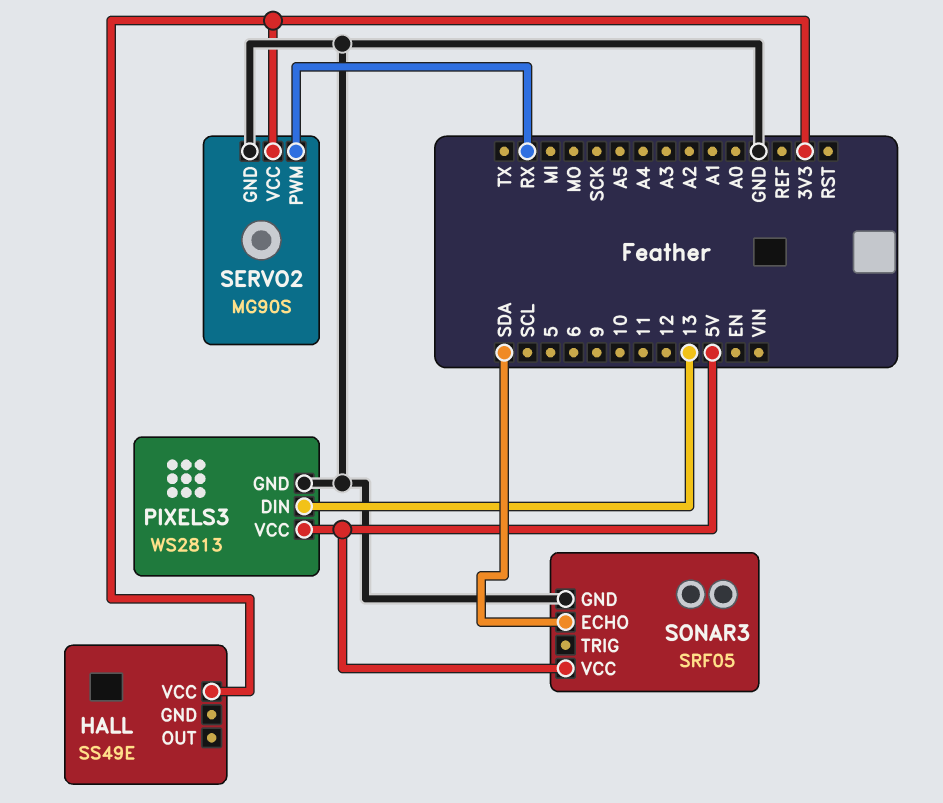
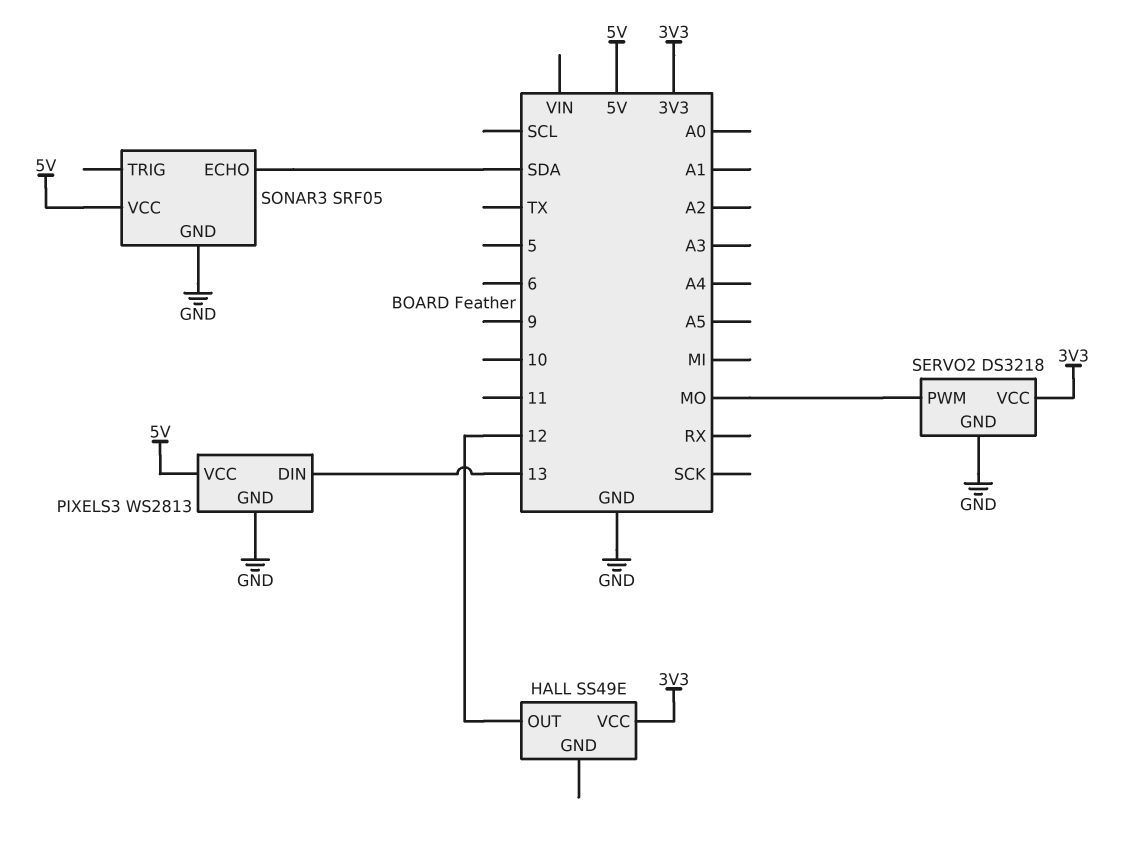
HALL pin OUT: none -> 12
SERVO2: MG90S -> DS3218
SERVO2 pin PWM: RX -> MO

